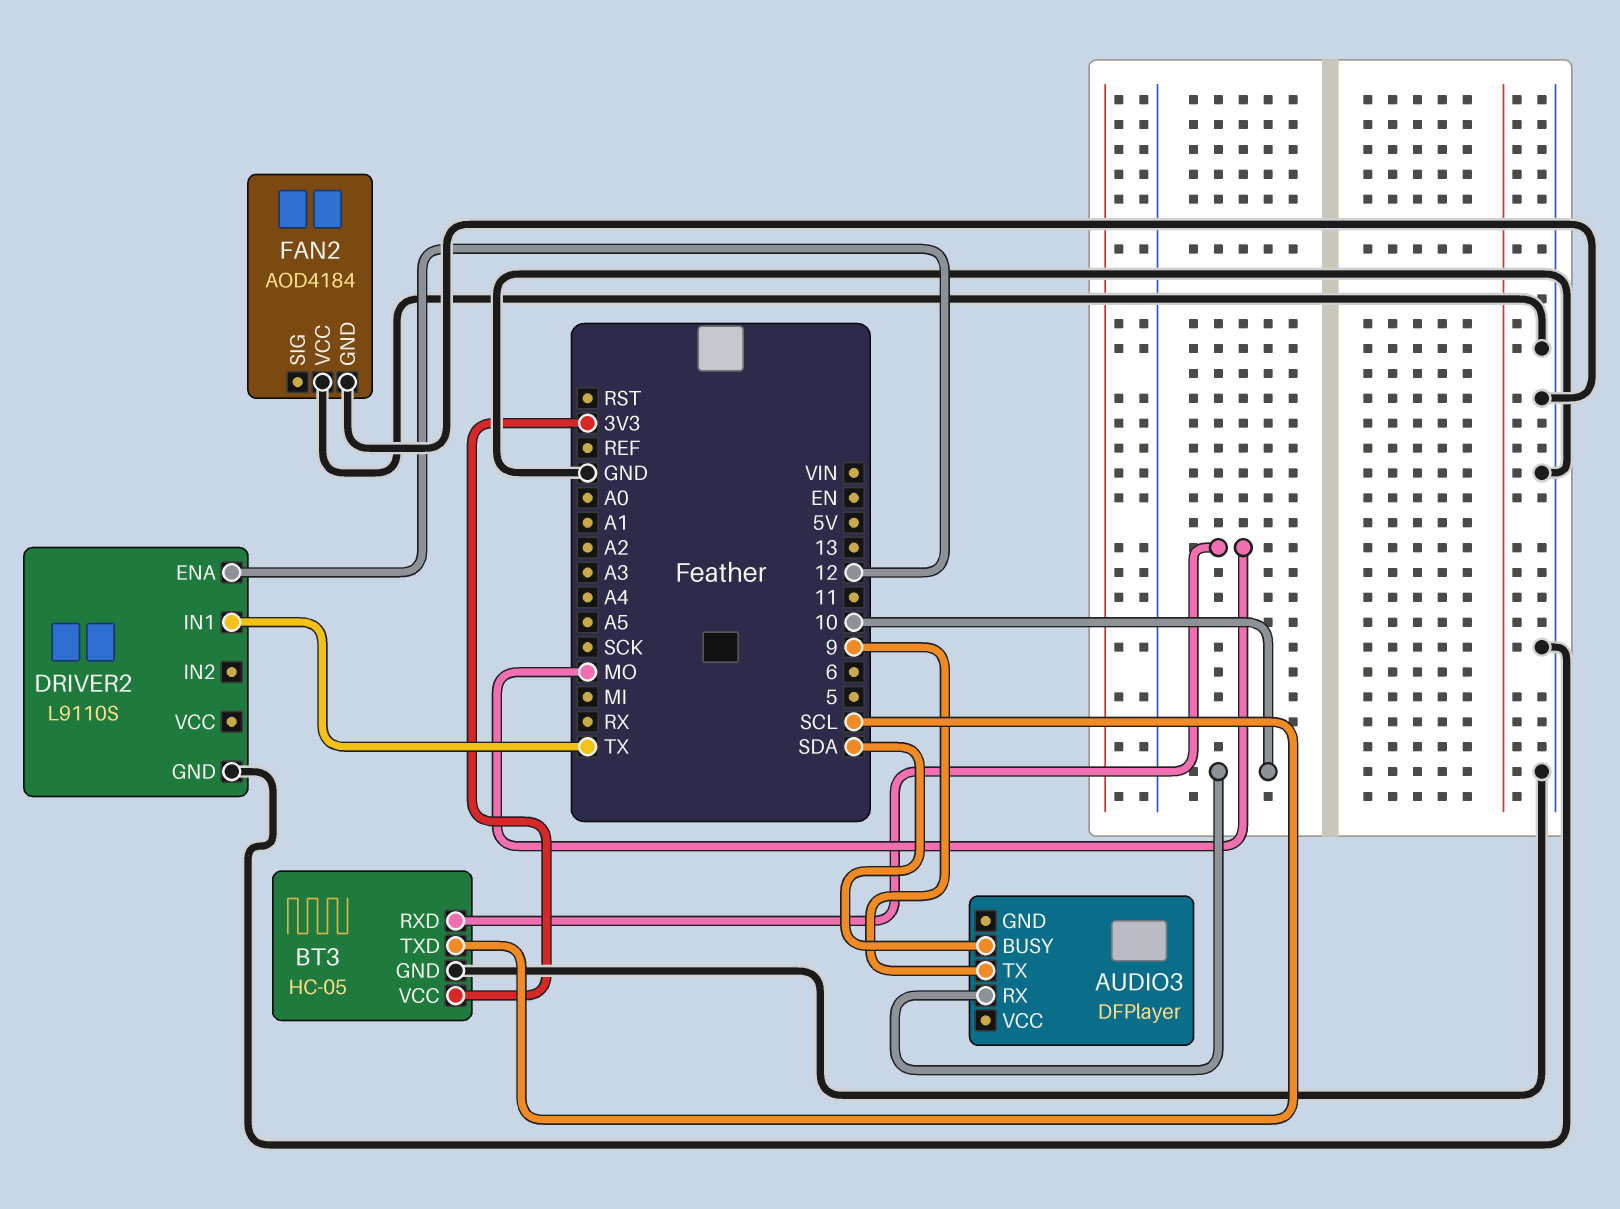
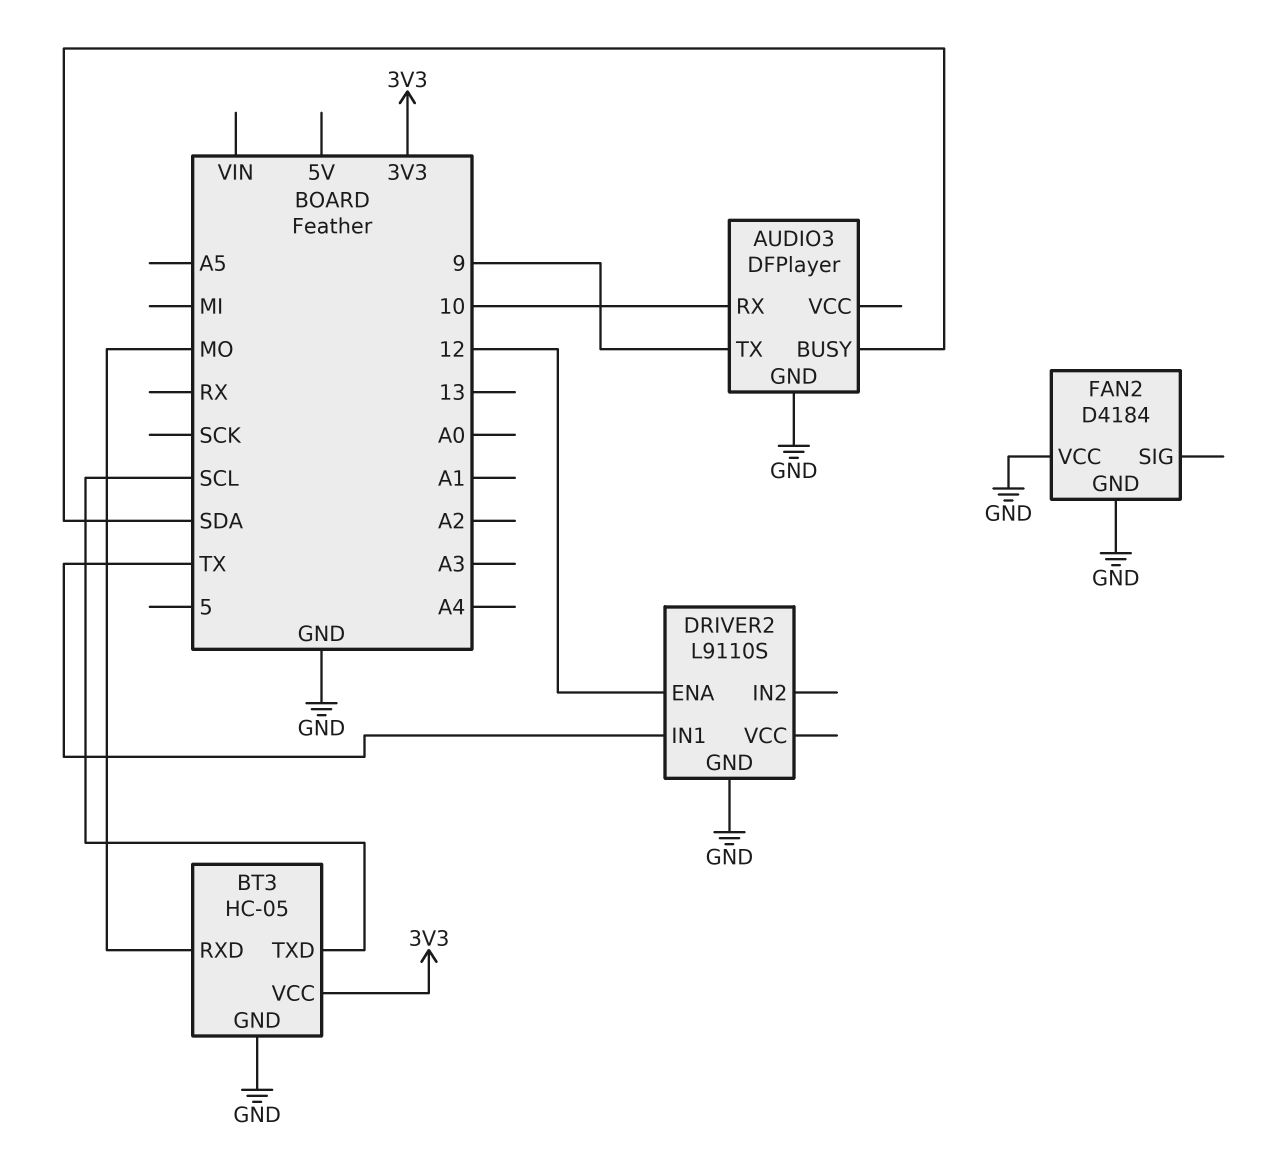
AUDIO3 pin GND: none -> GND
FAN2: AOD4184 -> D4184

